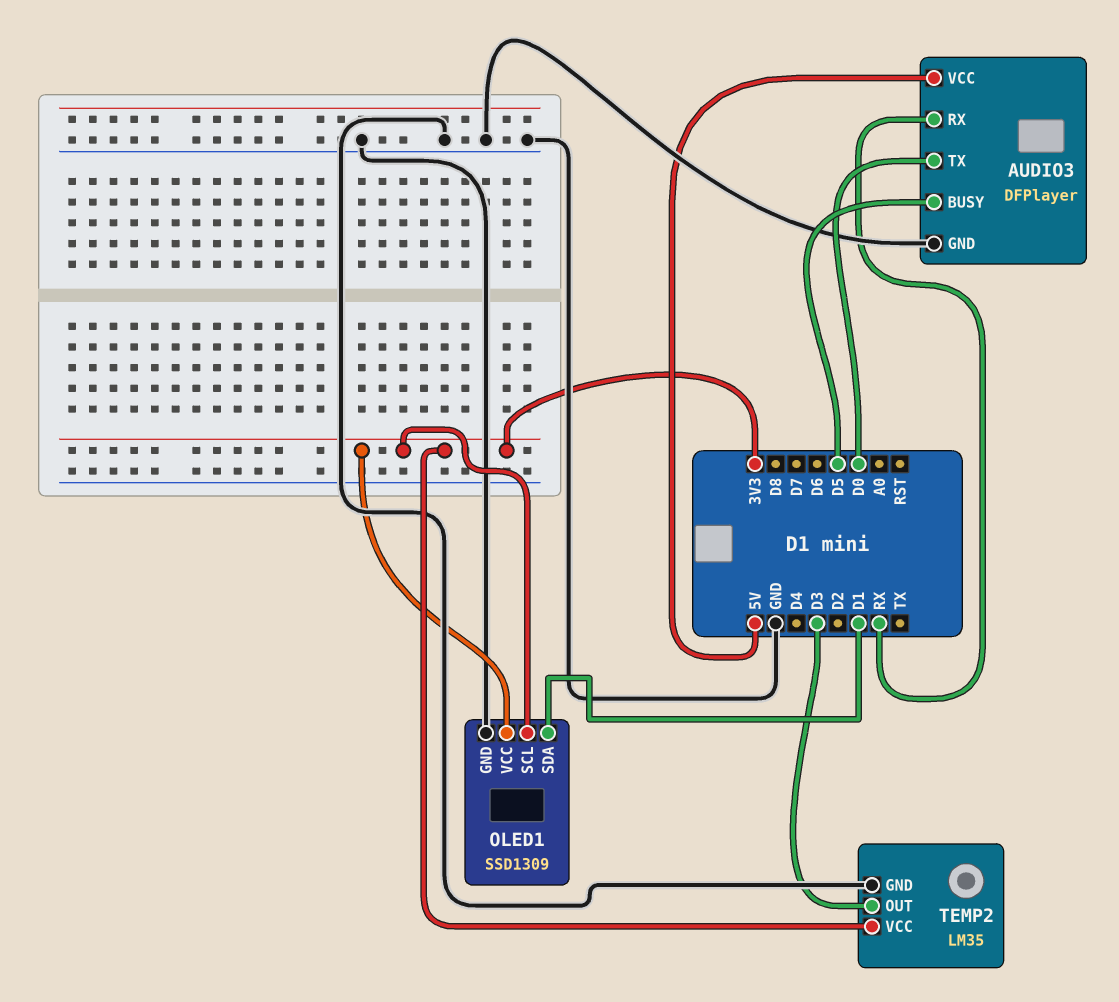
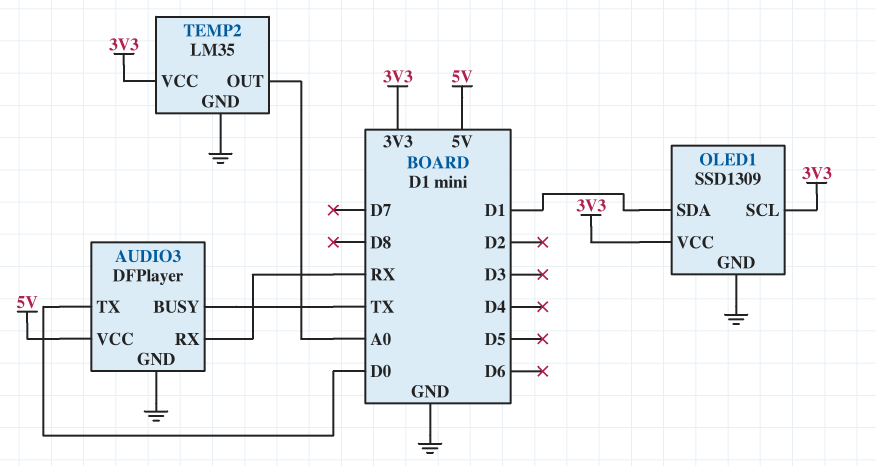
AUDIO3 pin BUSY: D5 -> TX
TEMP2 pin OUT: D3 -> A0

